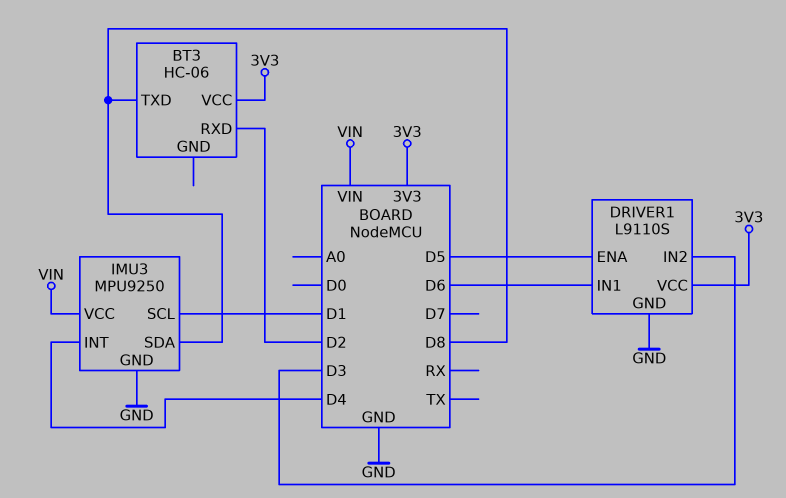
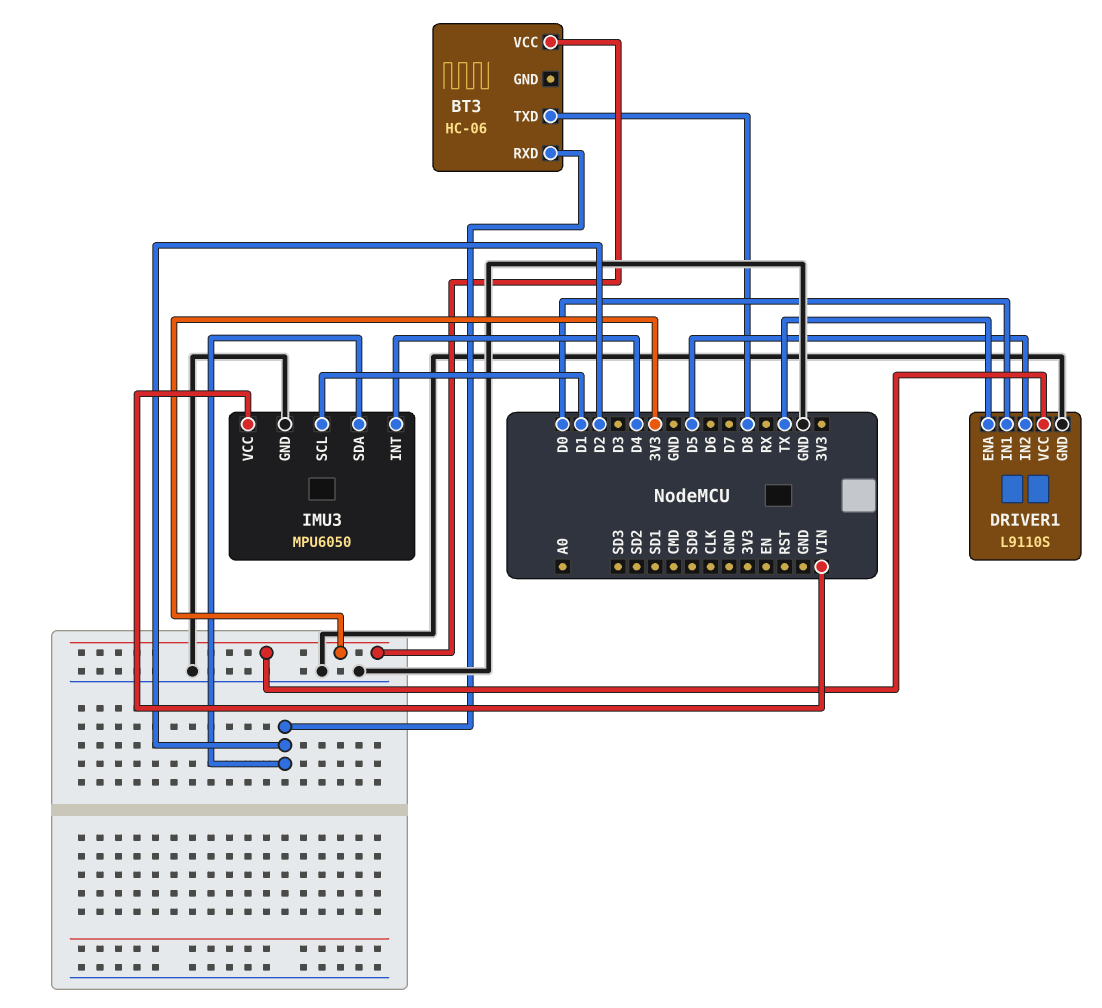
DRIVER1 pin ENA: D5 -> TX
DRIVER1 pin IN1: D6 -> D0
DRIVER1 pin IN2: D3 -> D5
IMU3: MPU9250 -> MPU6050
IMU3 pin SDA: D8 -> D2

